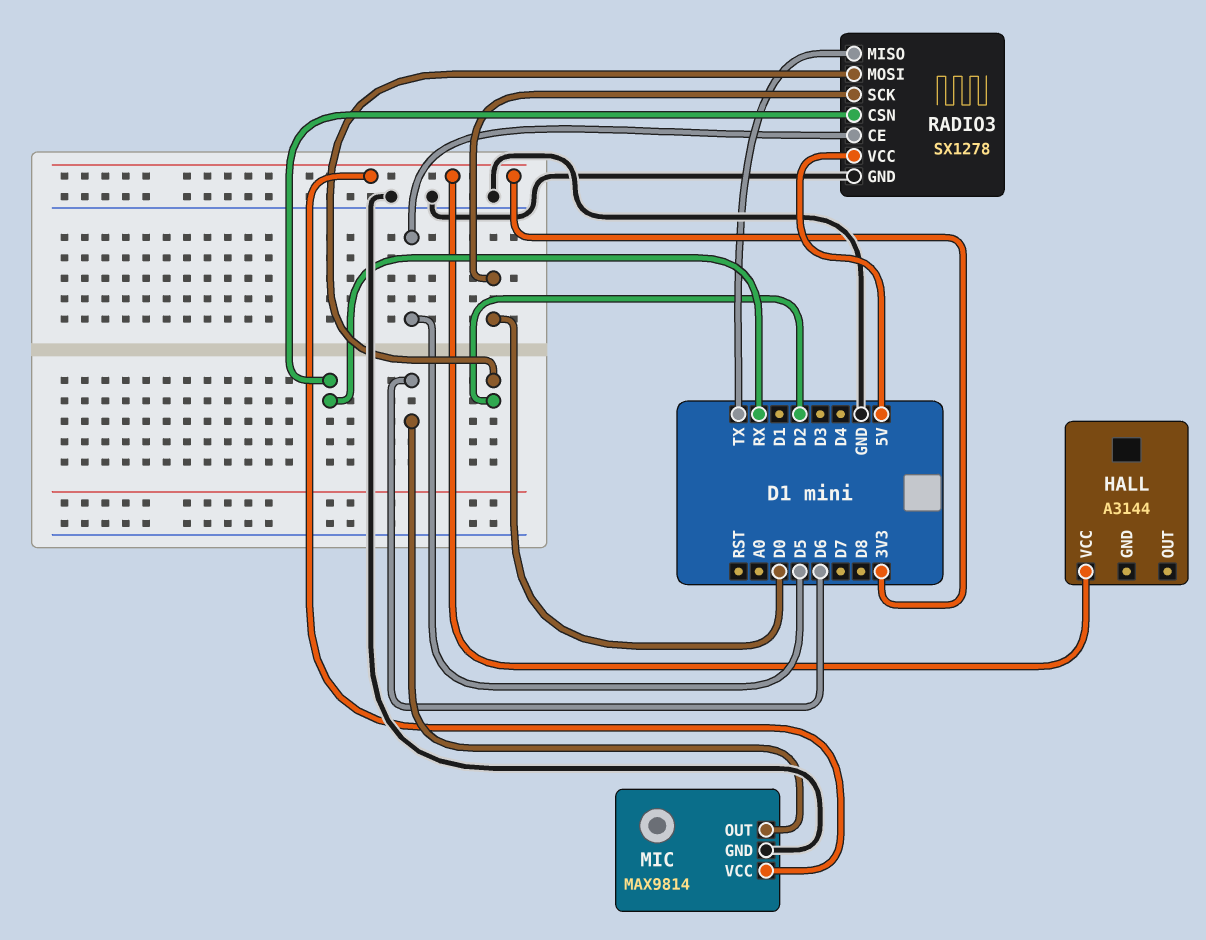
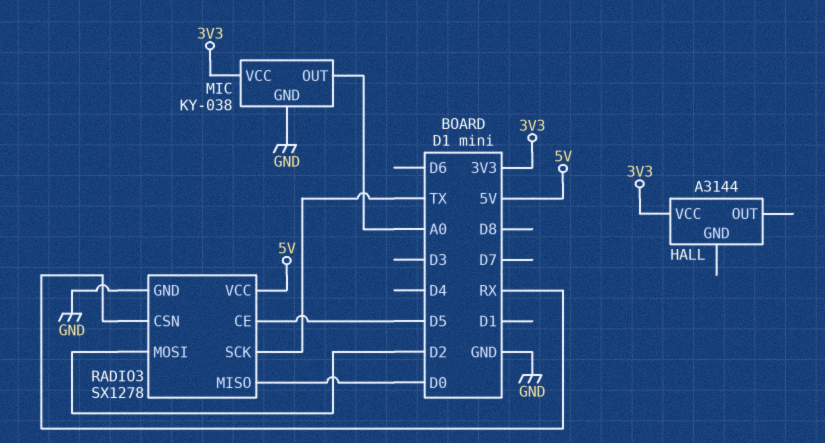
MIC: MAX9814 -> KY-038
MIC pin OUT: D6 -> A0
RADIO3 pin MISO: TX -> D0
RADIO3 pin SCK: D0 -> TX

